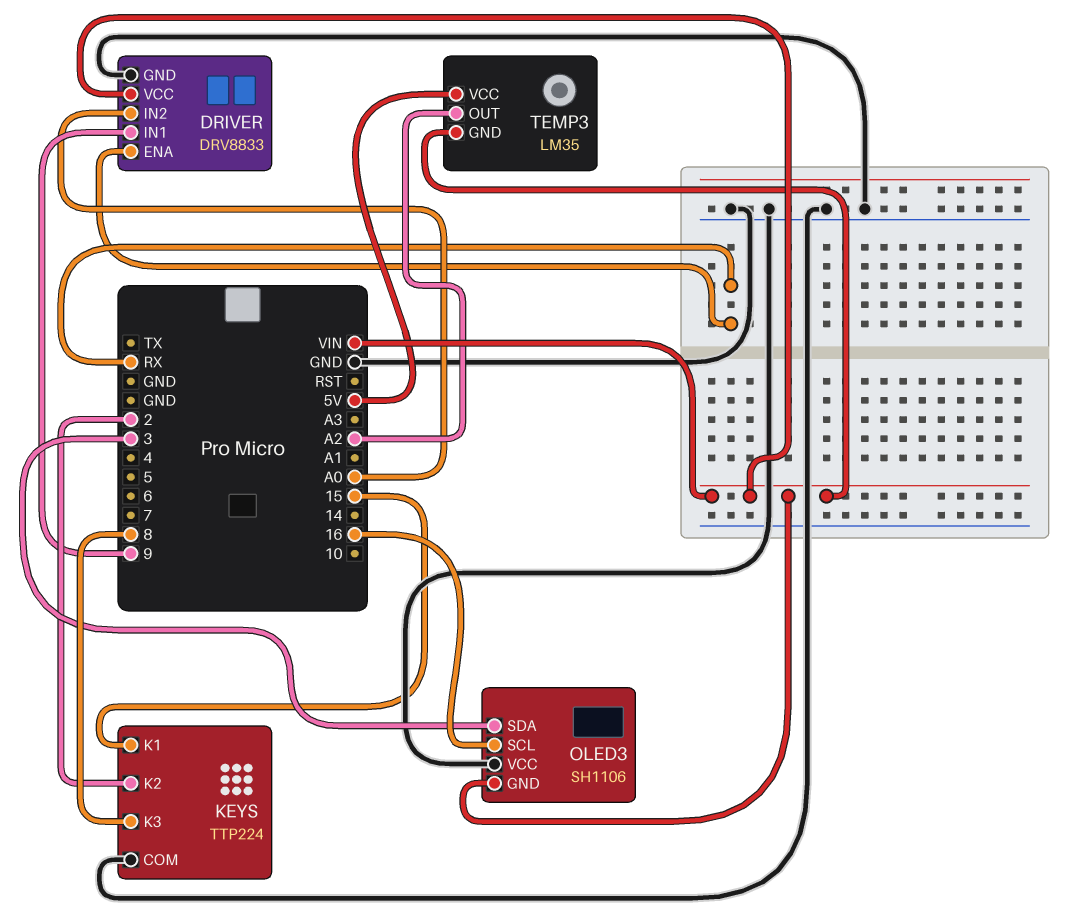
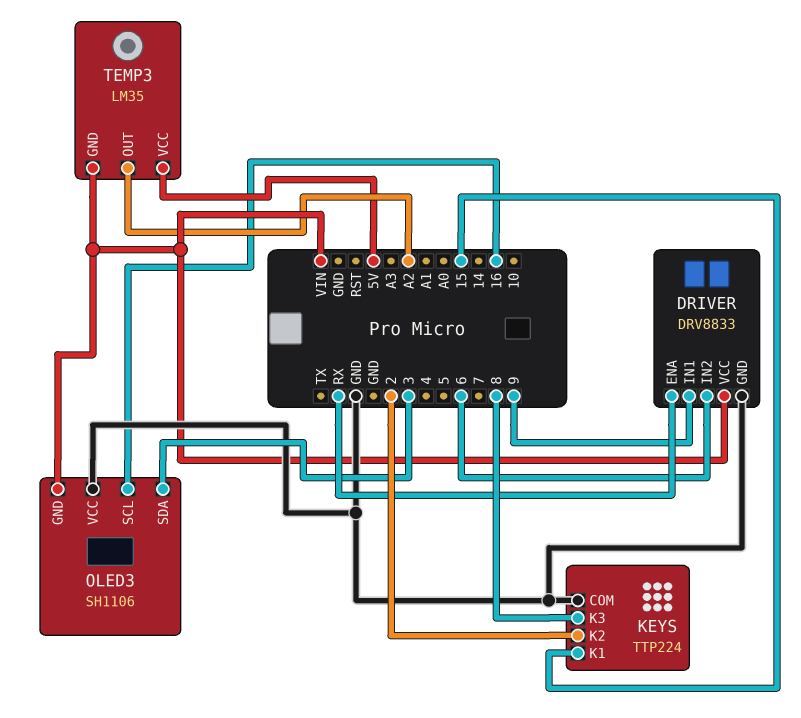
DRIVER pin IN2: A0 -> 6

